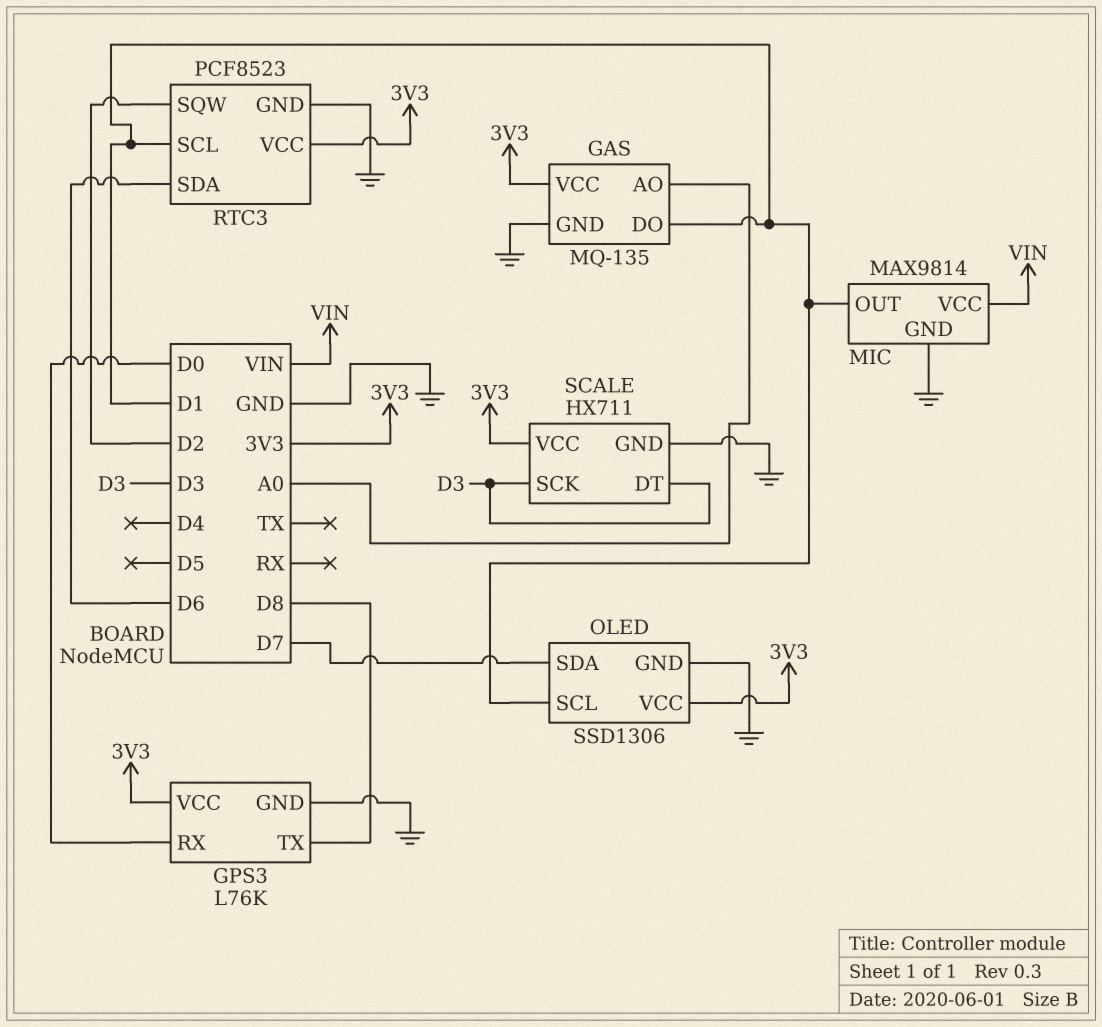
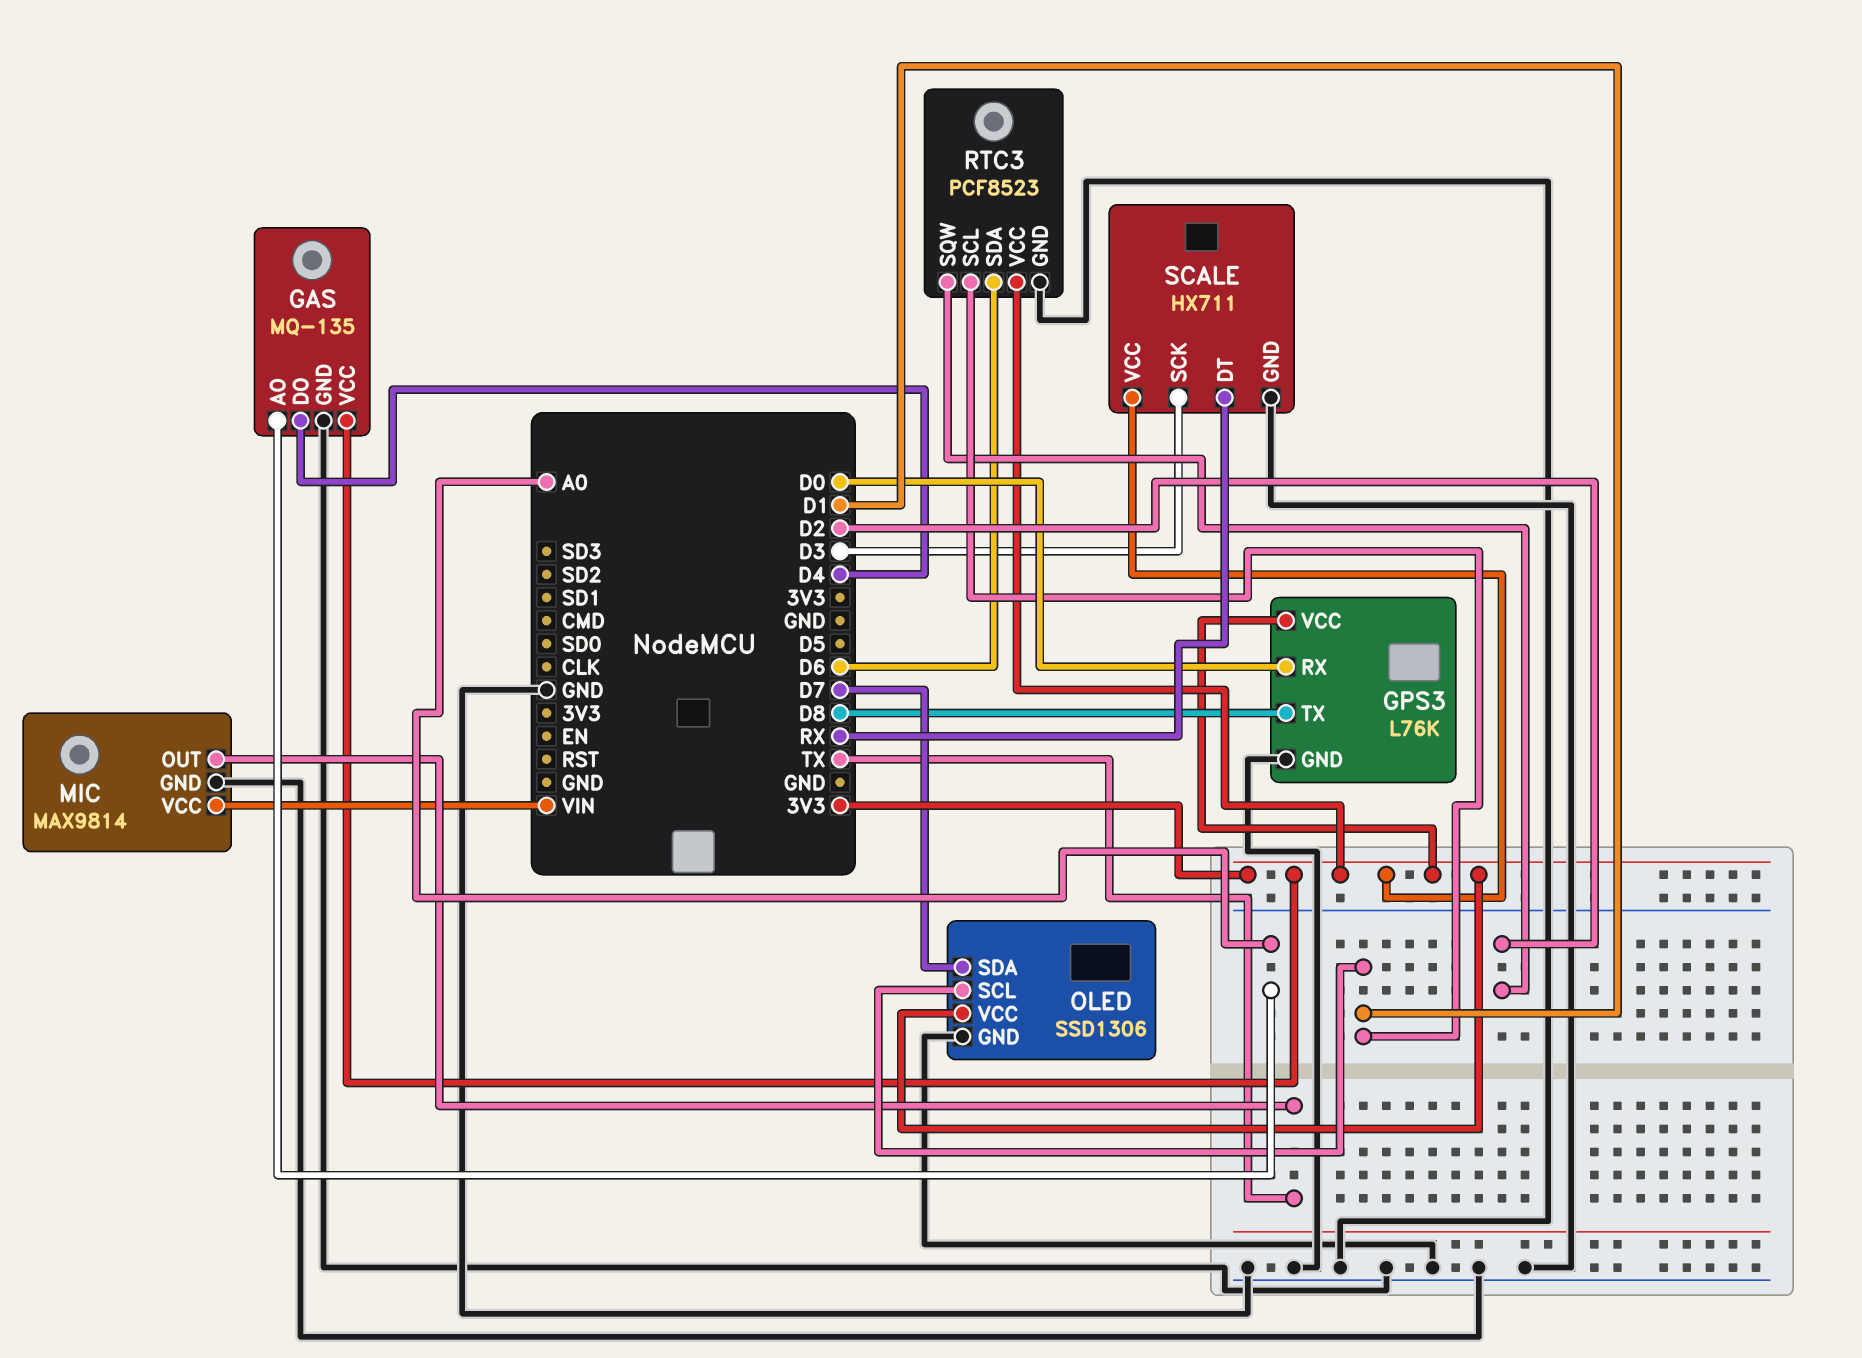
GAS pin DO: D1 -> D4
MIC pin OUT: D1 -> TX
SCALE pin DT: D3 -> RX

